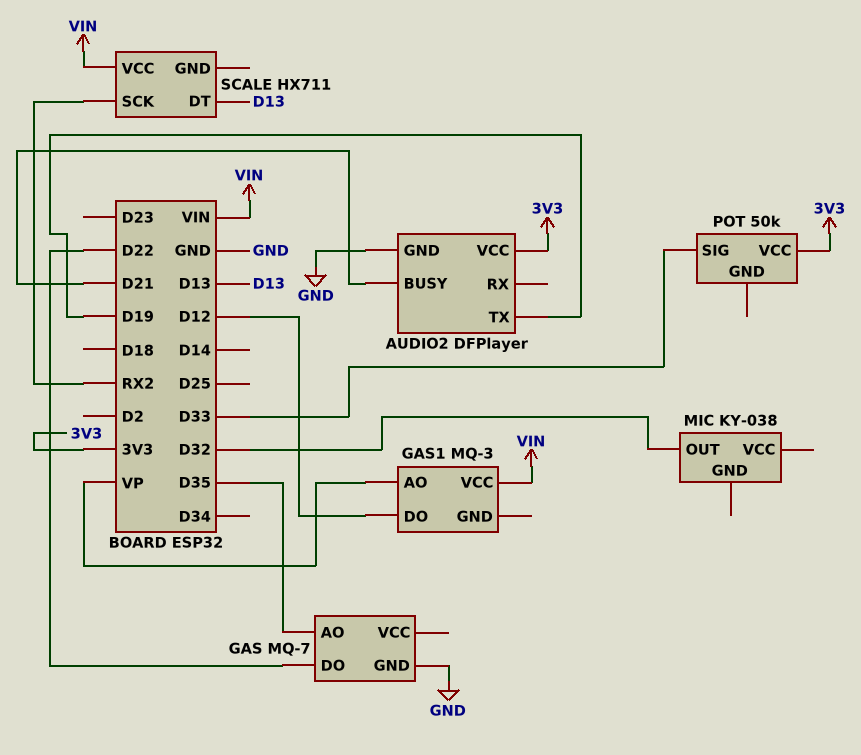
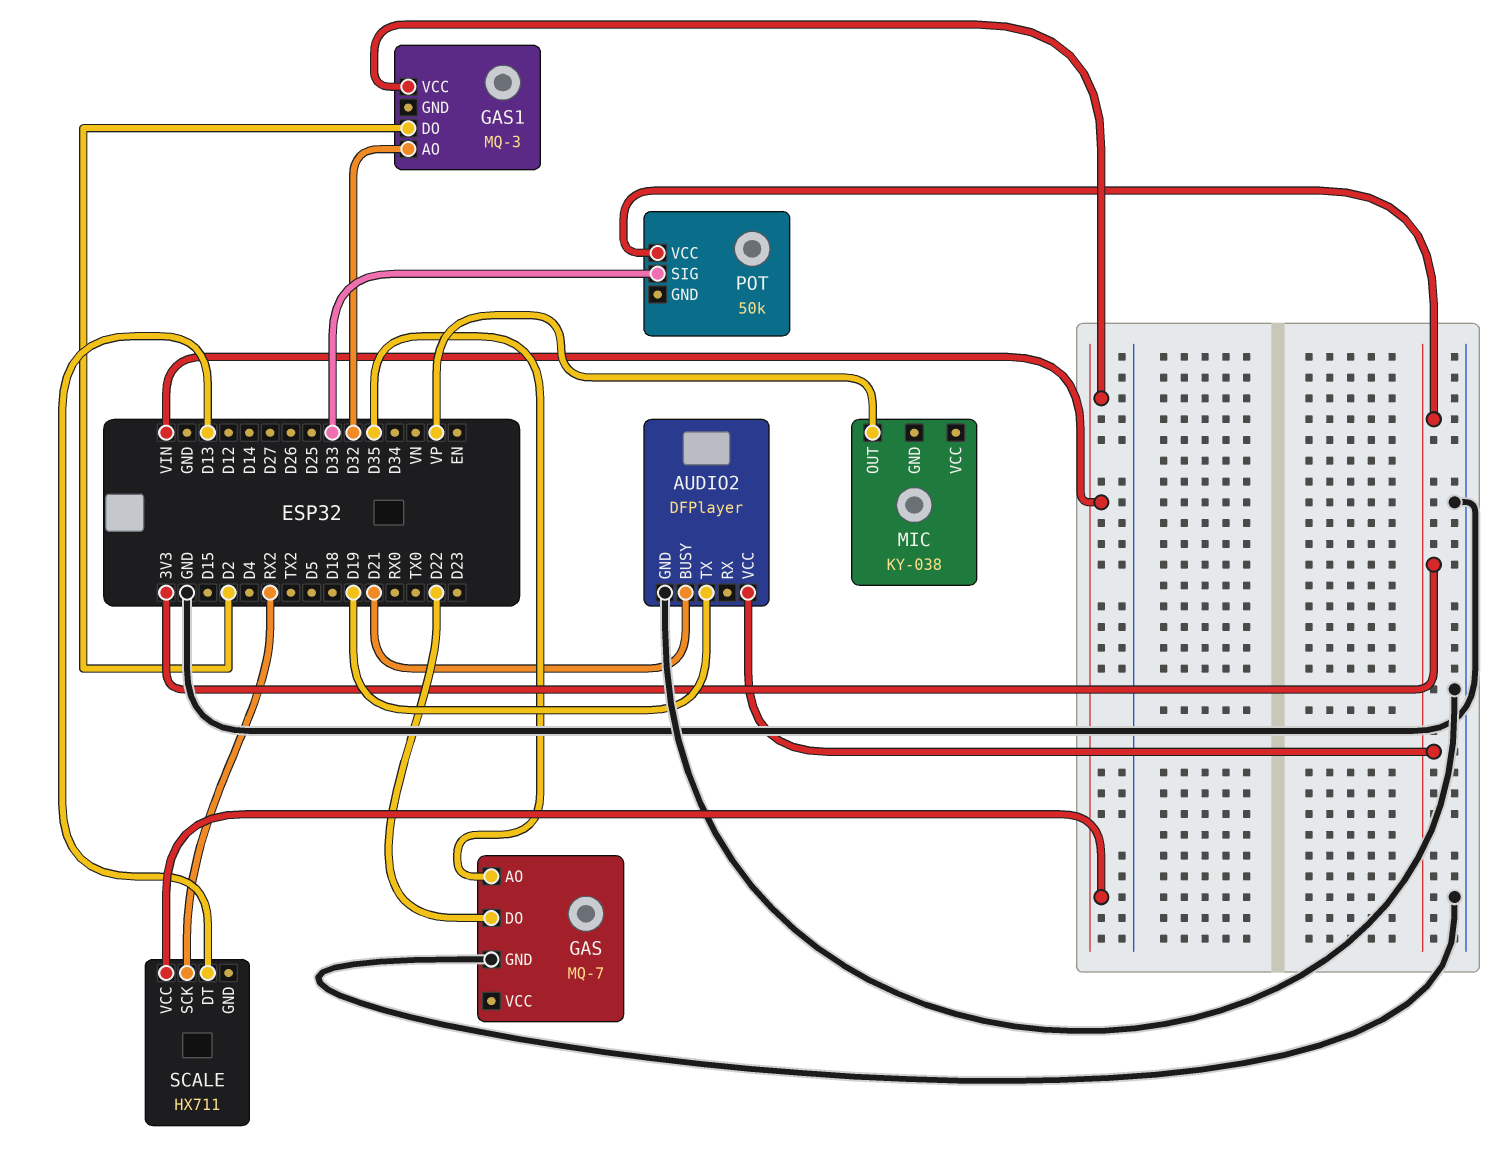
GAS1 pin AO: VP -> D32
GAS1 pin DO: D12 -> D2
MIC pin OUT: D32 -> VP

